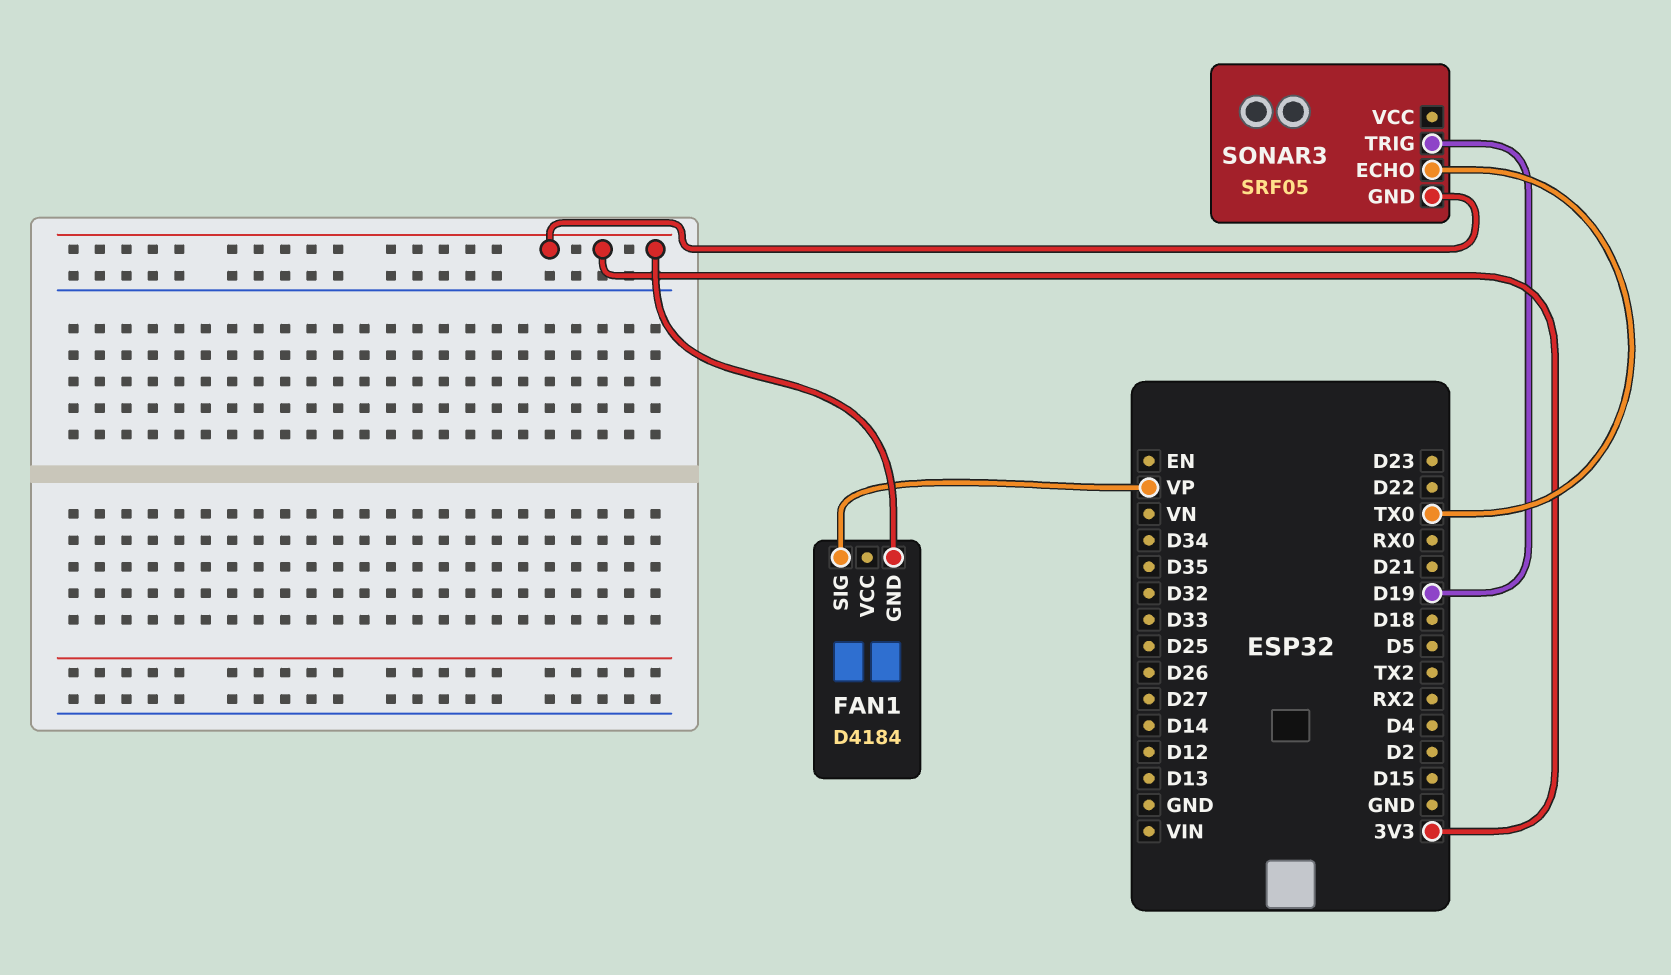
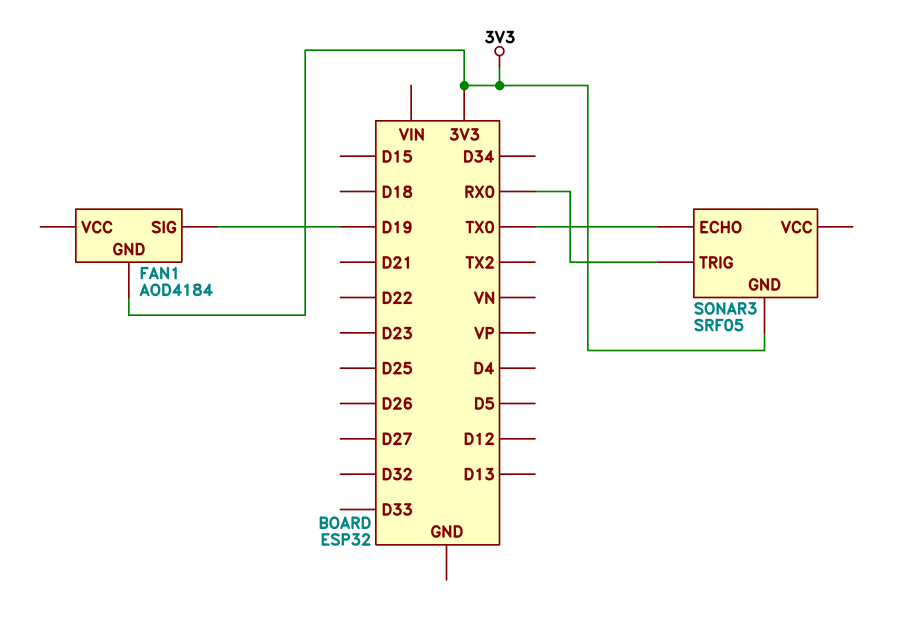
FAN1: D4184 -> AOD4184
FAN1 pin SIG: VP -> D19
SONAR3 pin TRIG: D19 -> RX0

